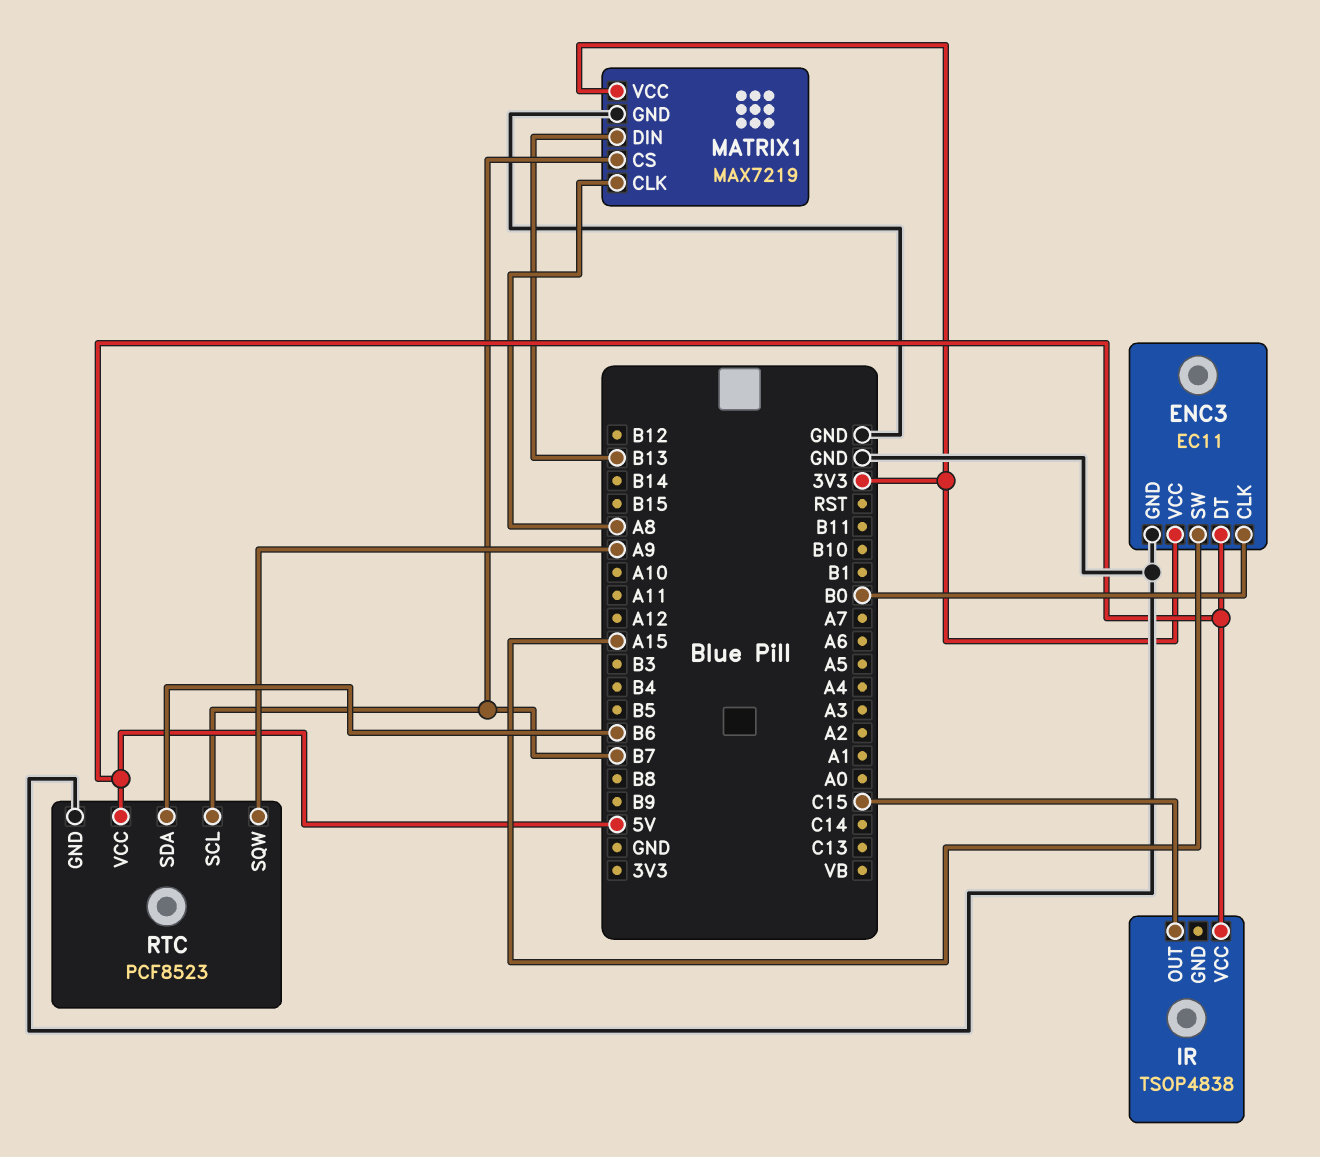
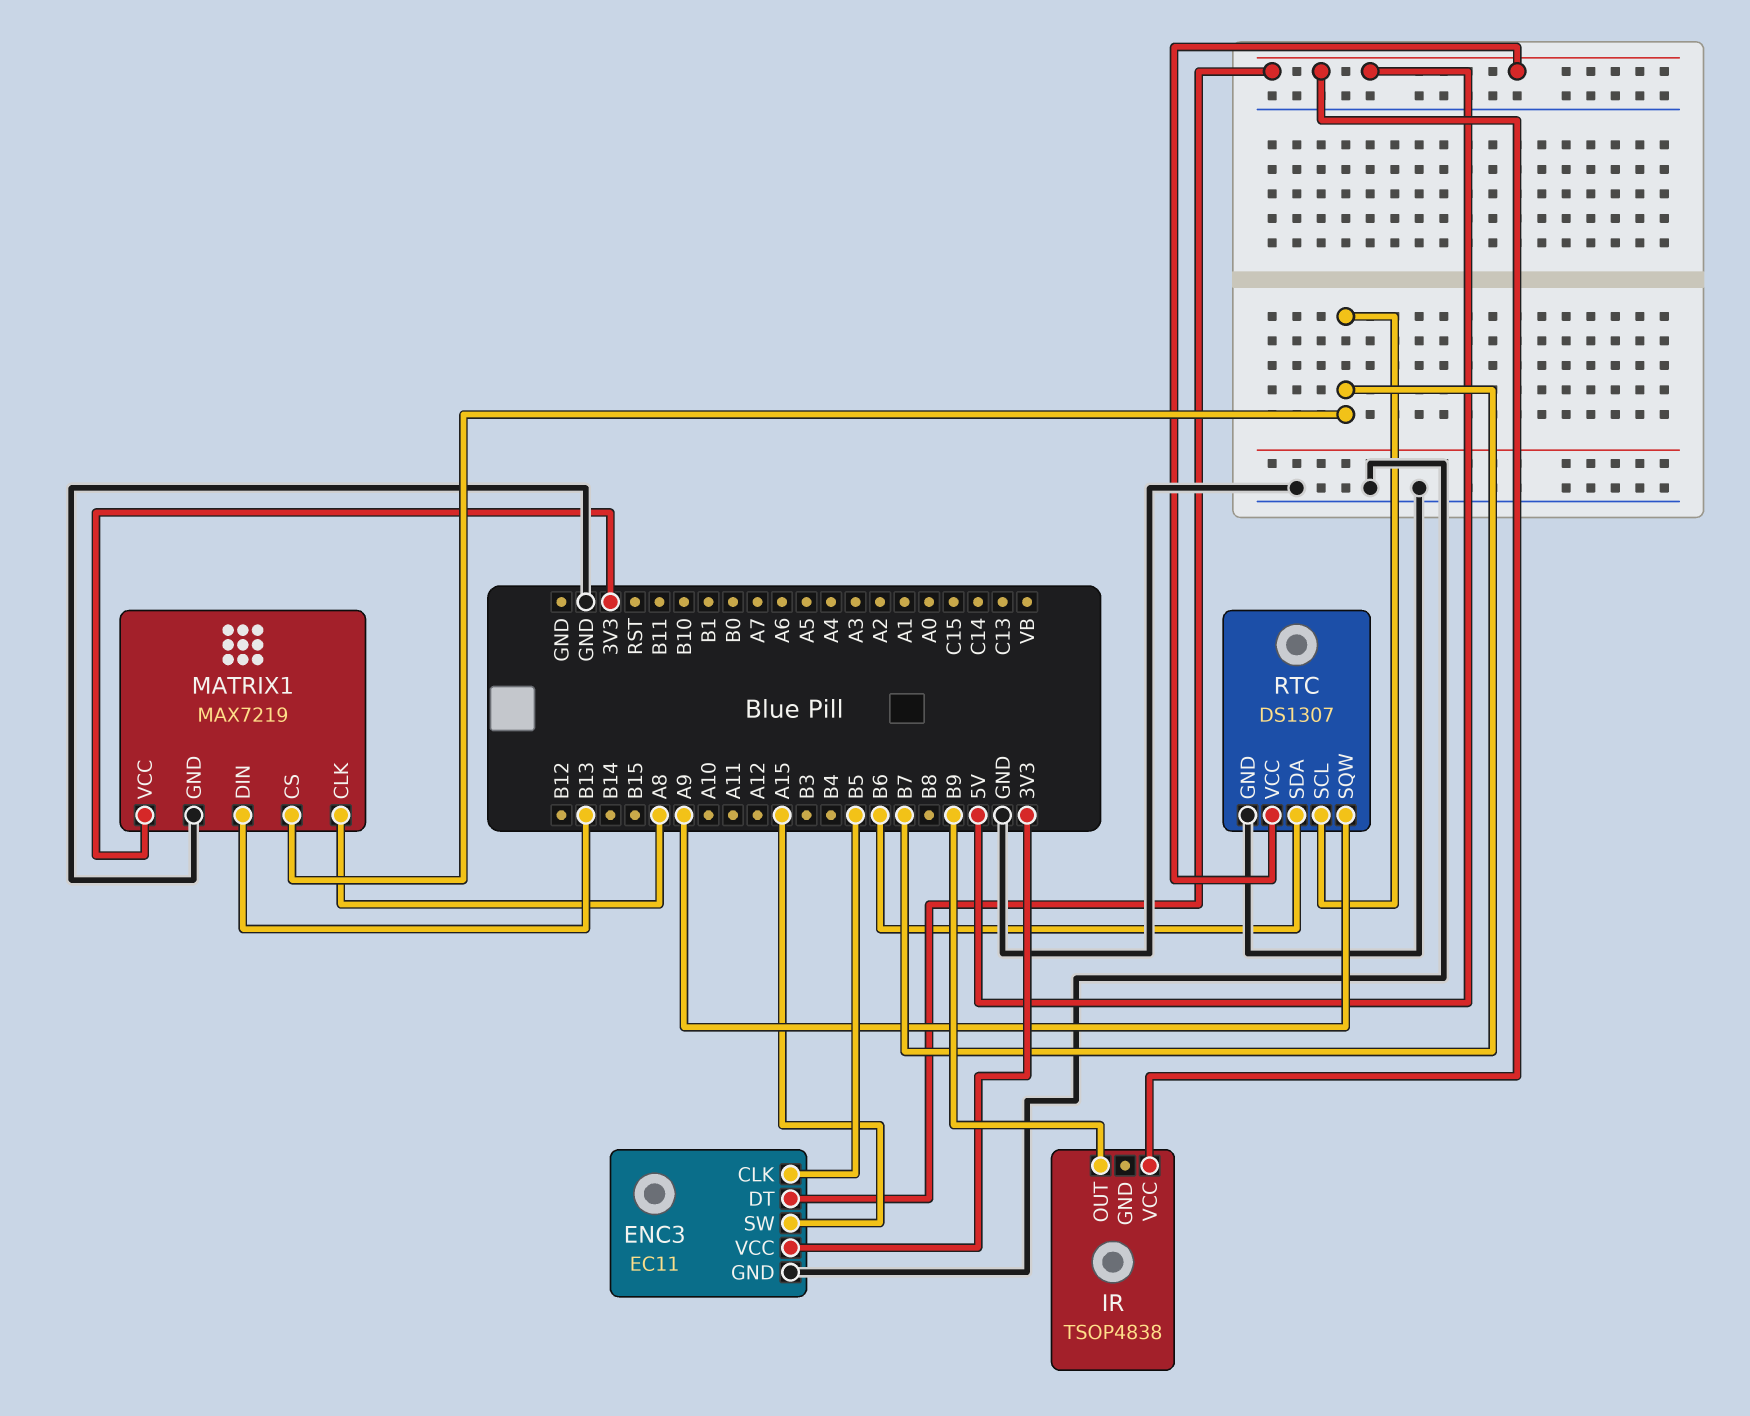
ENC3 pin CLK: B0 -> B5
IR pin OUT: C15 -> B9
RTC: PCF8523 -> DS1307

